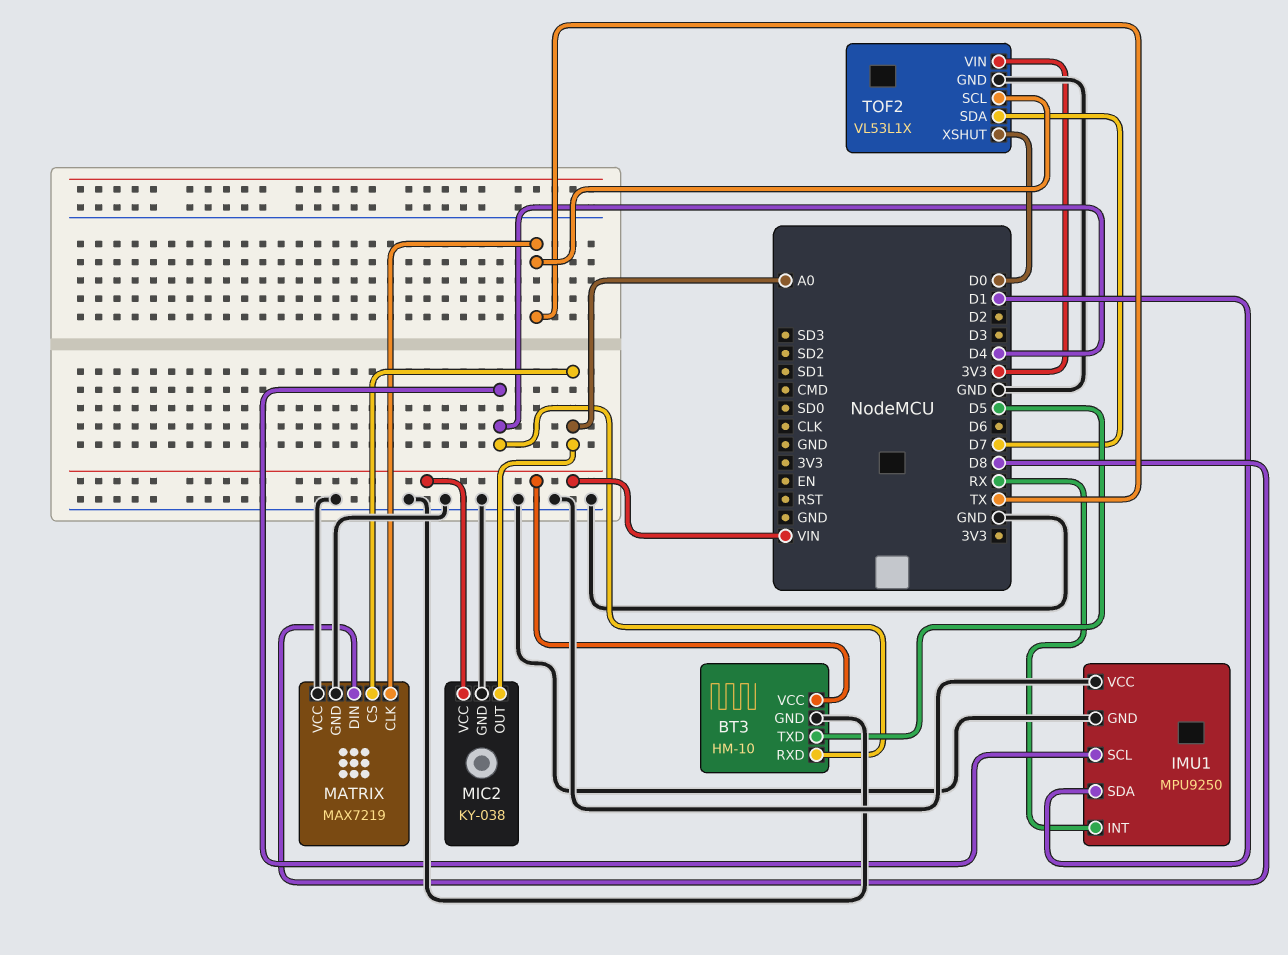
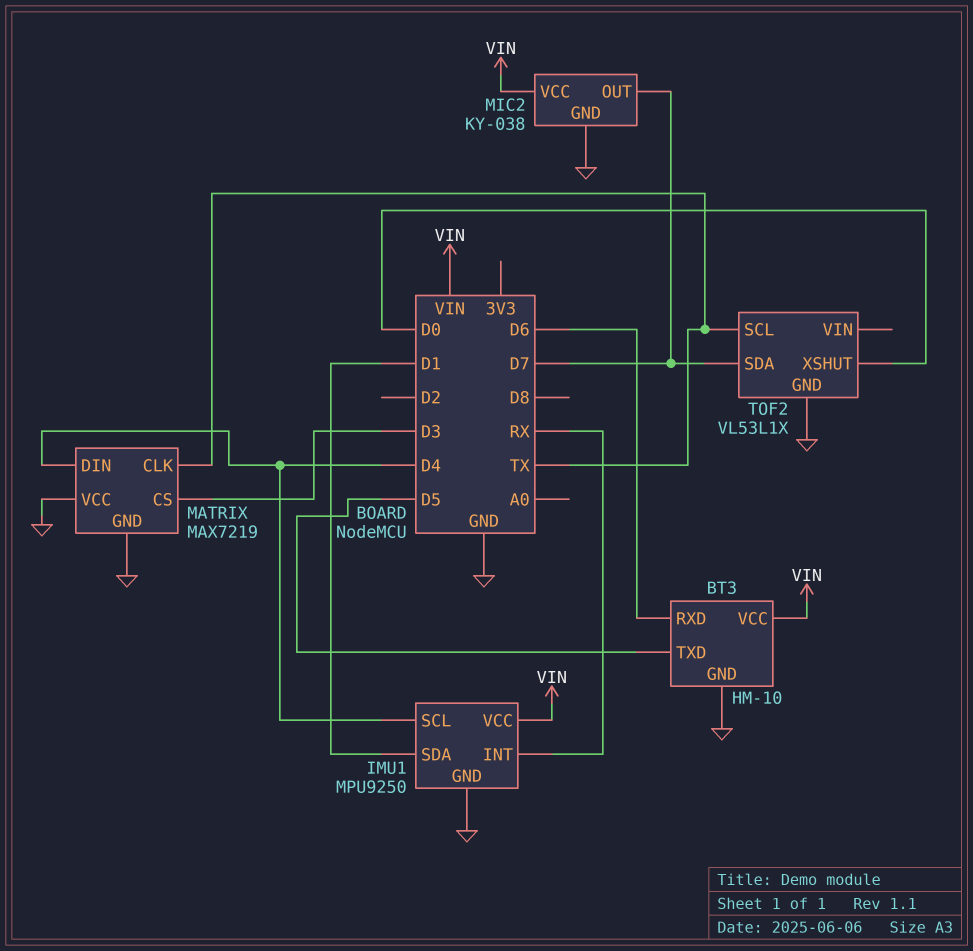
BT3 pin RXD: D4 -> D6
IMU1 pin VCC: GND -> VIN
MATRIX pin CS: A0 -> D3
MATRIX pin DIN: D8 -> D4
MIC2 pin OUT: A0 -> D7
TOF2 pin VIN: 3V3 -> none

